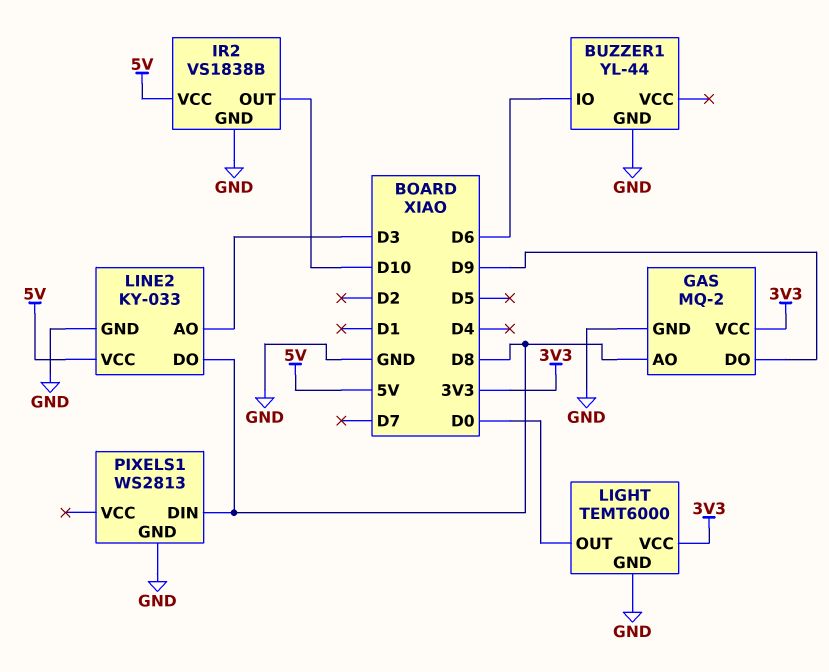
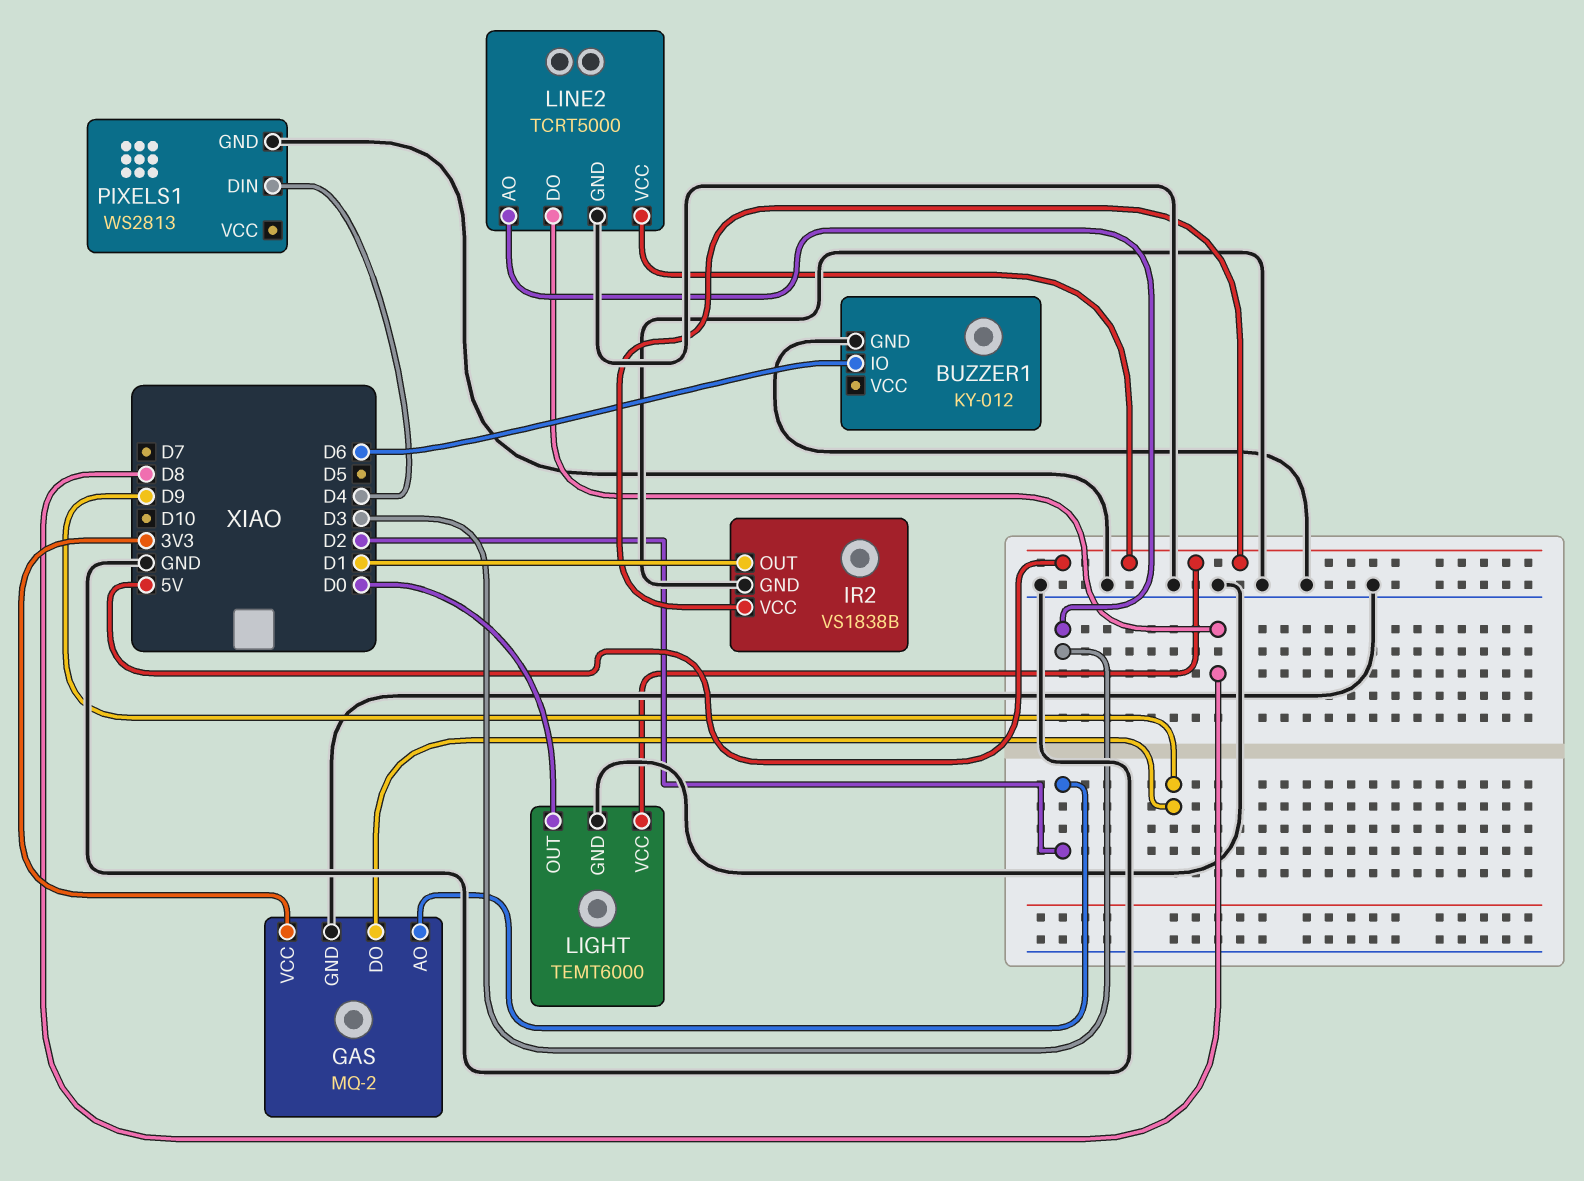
BUZZER1: YL-44 -> KY-012
GAS pin AO: D8 -> D2
IR2 pin OUT: D10 -> D1
LIGHT pin VCC: 3V3 -> 5V
LINE2: KY-033 -> TCRT5000
PIXELS1 pin DIN: D8 -> D4

